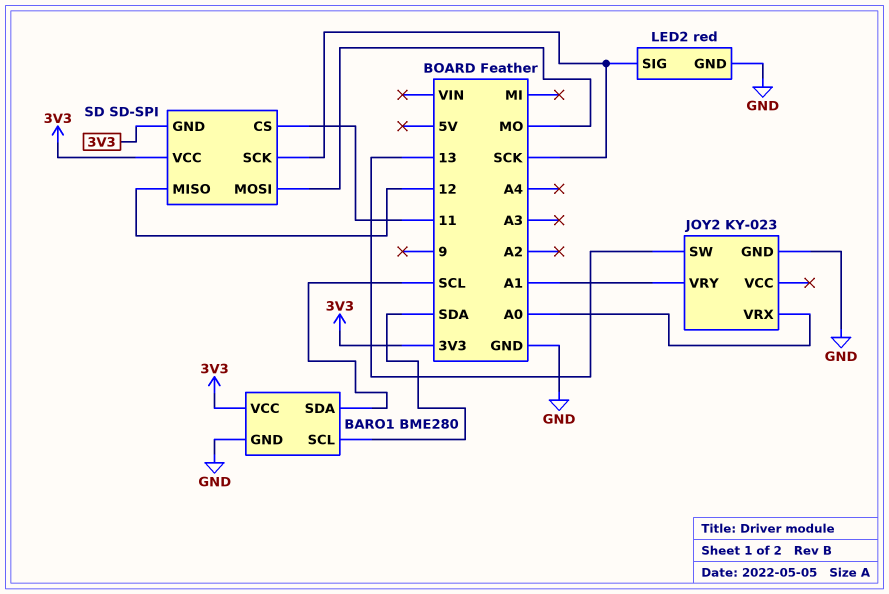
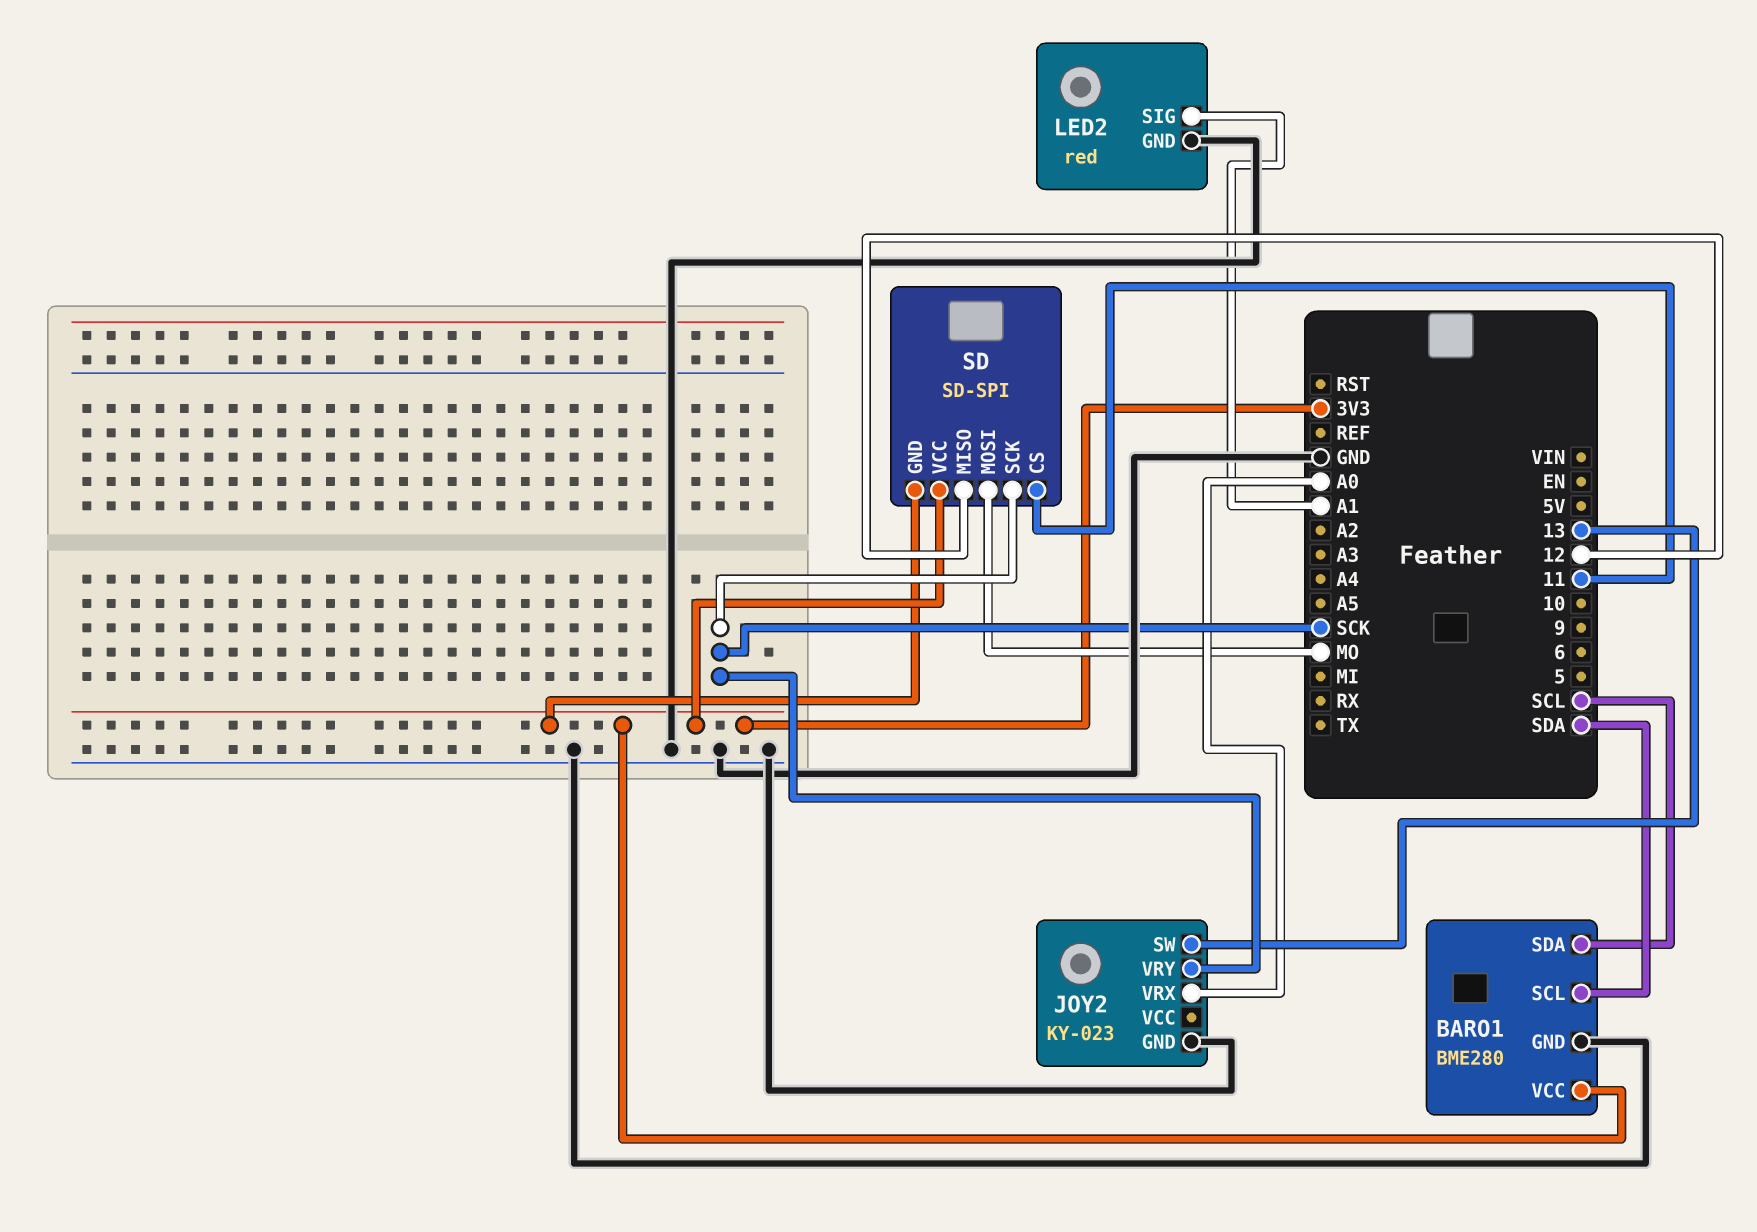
JOY2 pin VRY: A1 -> SCK
LED2 pin SIG: SCK -> A1

